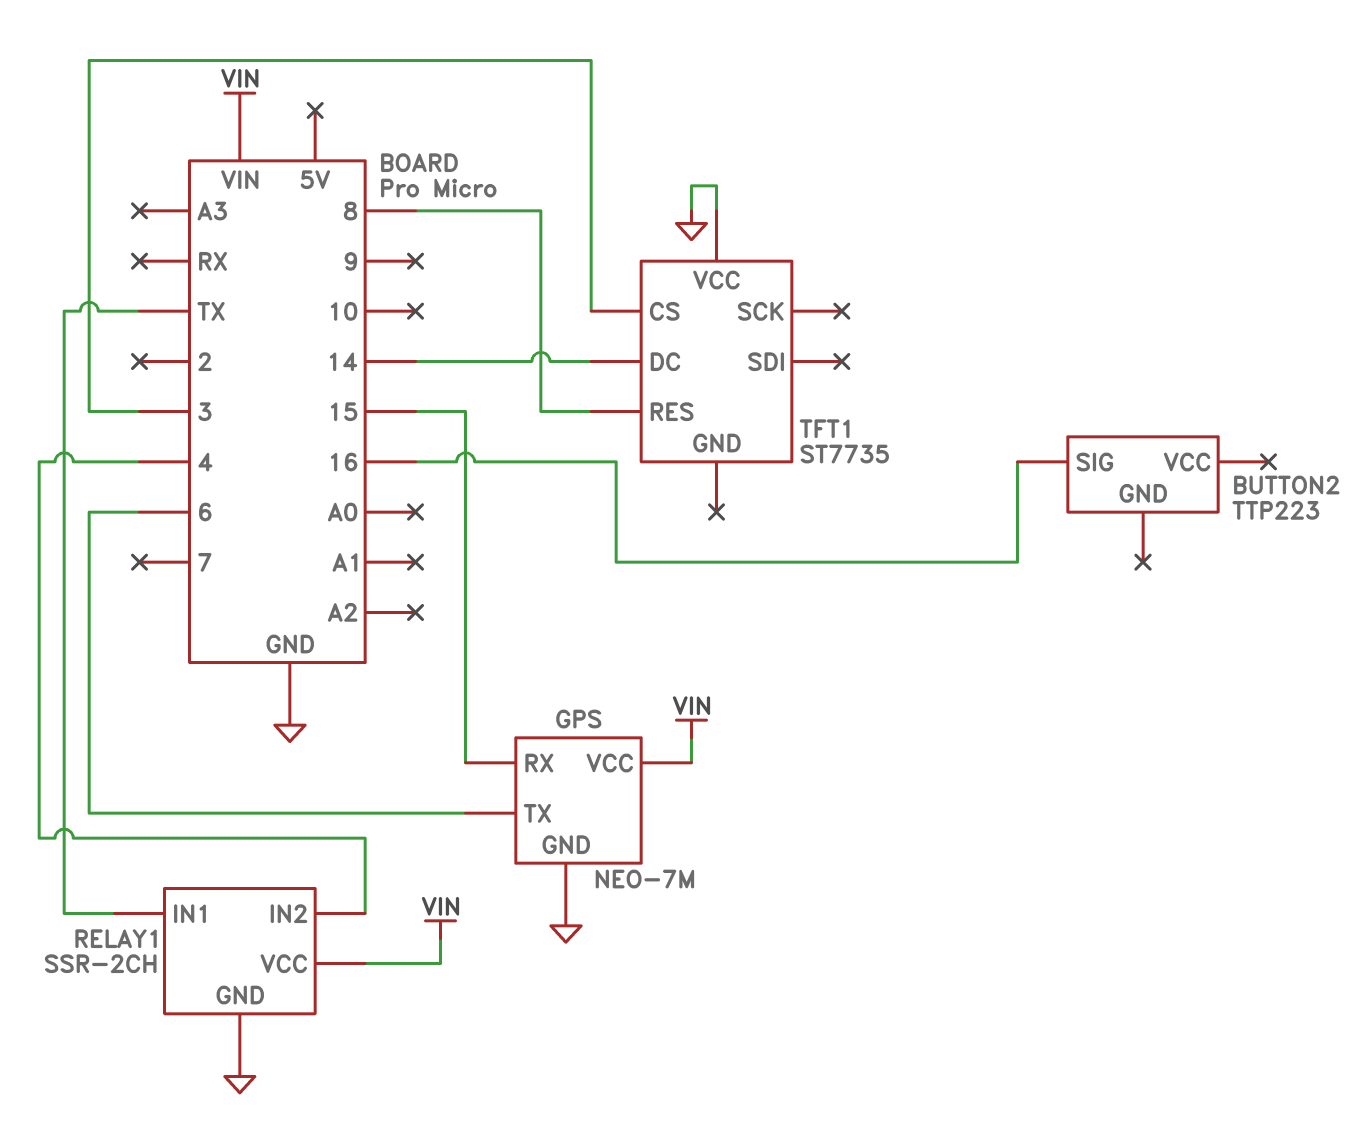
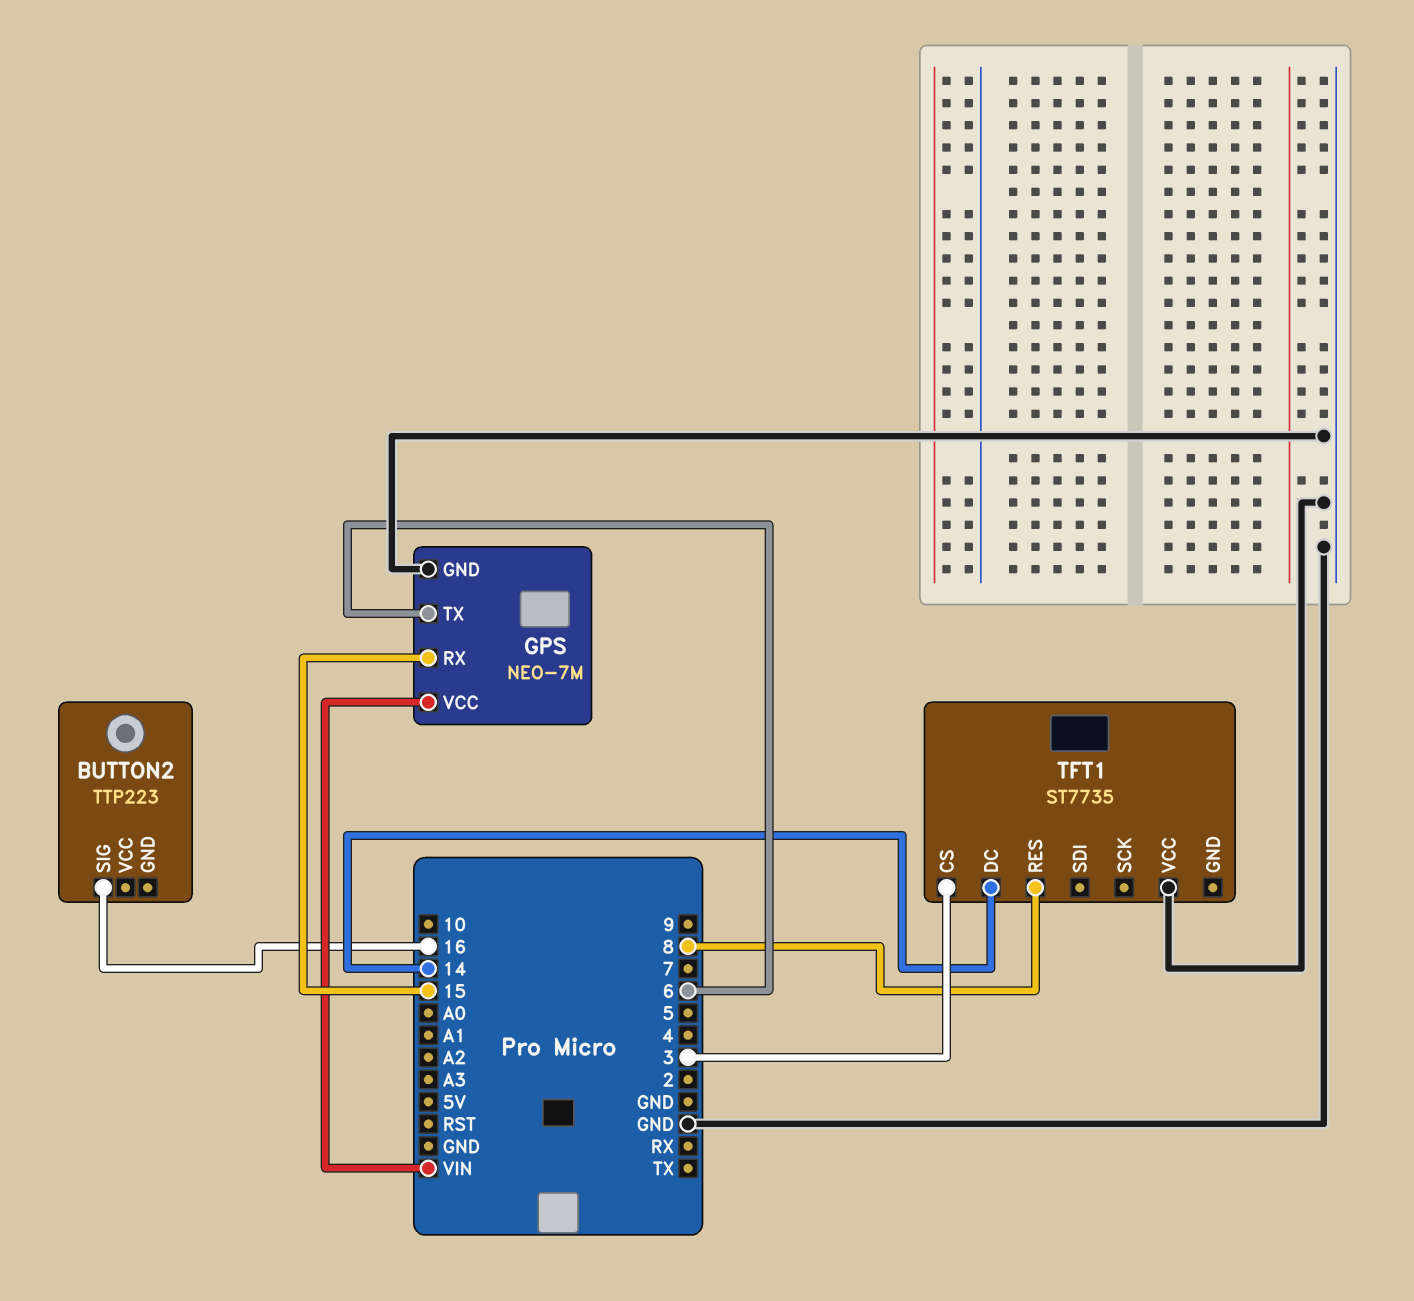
RELAY1: SSR-2CH -> none
RELAY1 pin GND: GND -> none
RELAY1 pin IN1: TX -> none
RELAY1 pin IN2: 4 -> none
RELAY1 pin VCC: VIN -> none

